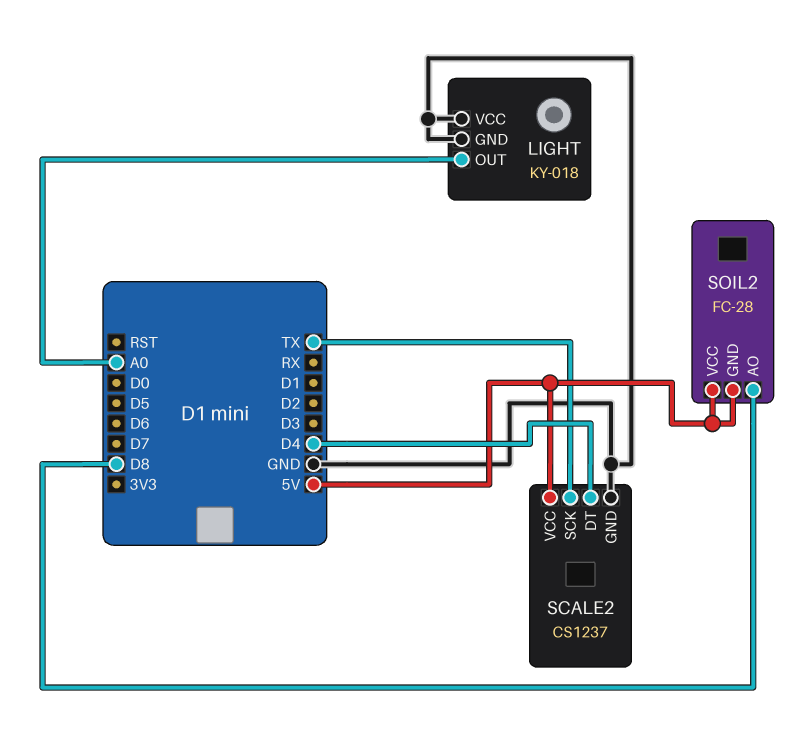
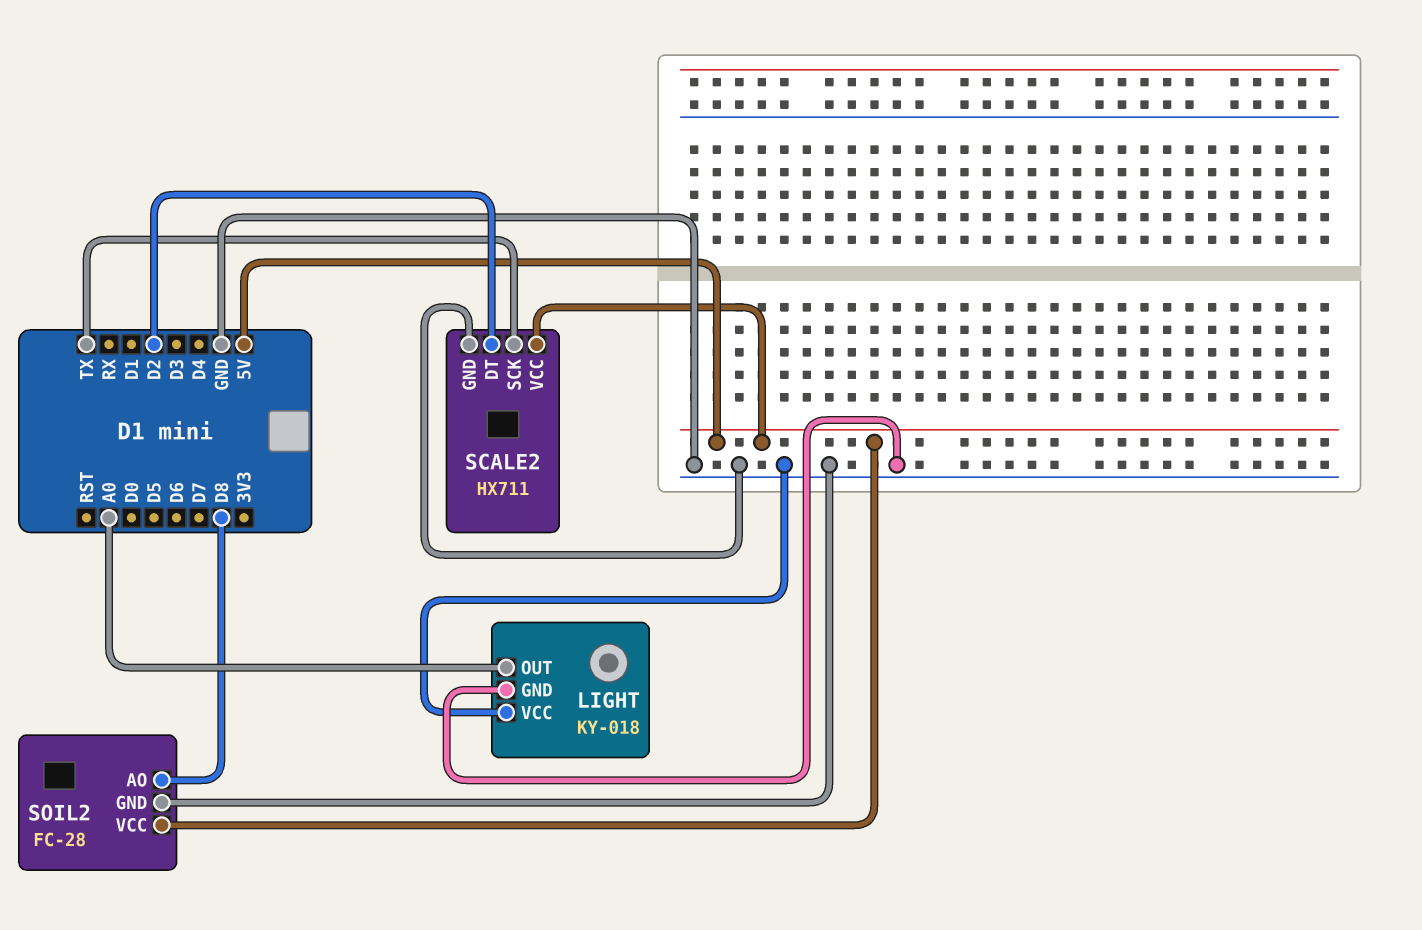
SCALE2: CS1237 -> HX711
SCALE2 pin DT: D4 -> D2
SOIL2 pin GND: 5V -> GND

